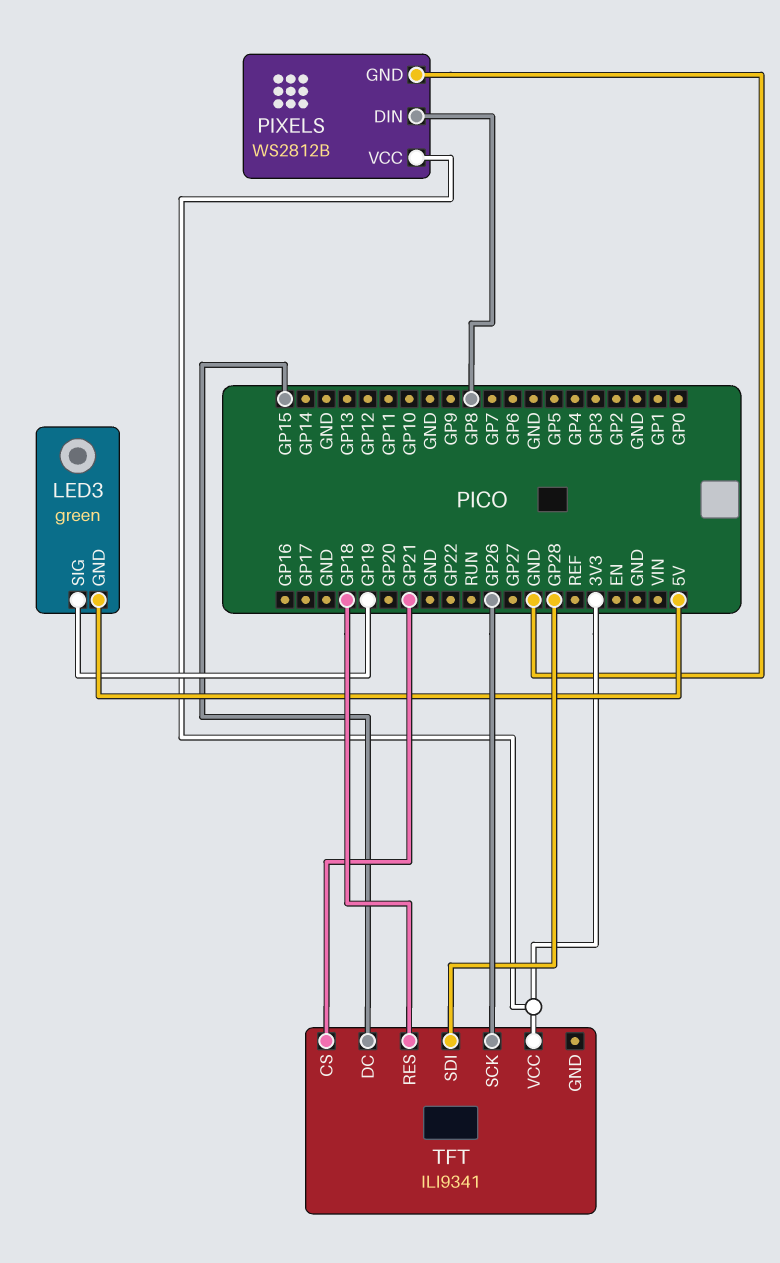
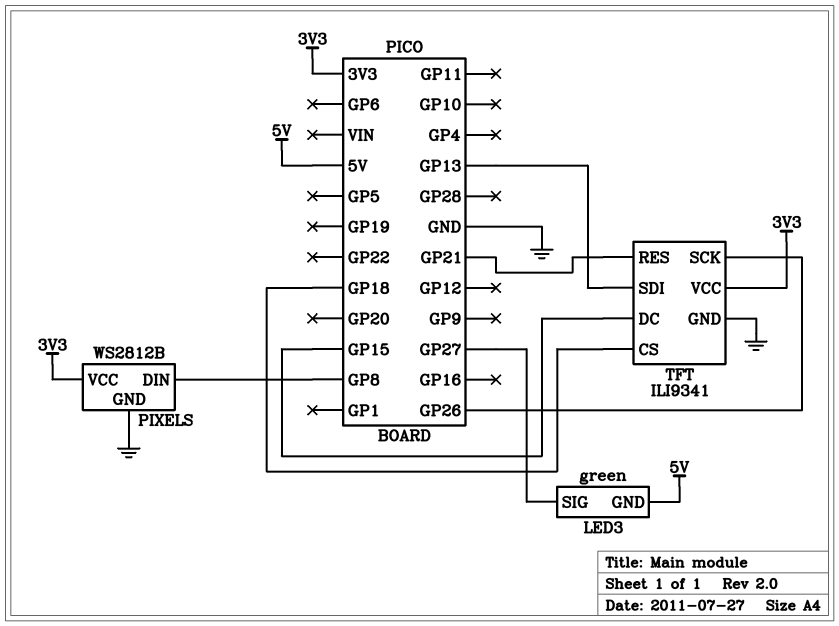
LED3 pin SIG: GP19 -> GP27
TFT pin CS: GP21 -> GP18
TFT pin GND: none -> GND
TFT pin RES: GP18 -> GP21
TFT pin SDI: GP28 -> GP13

